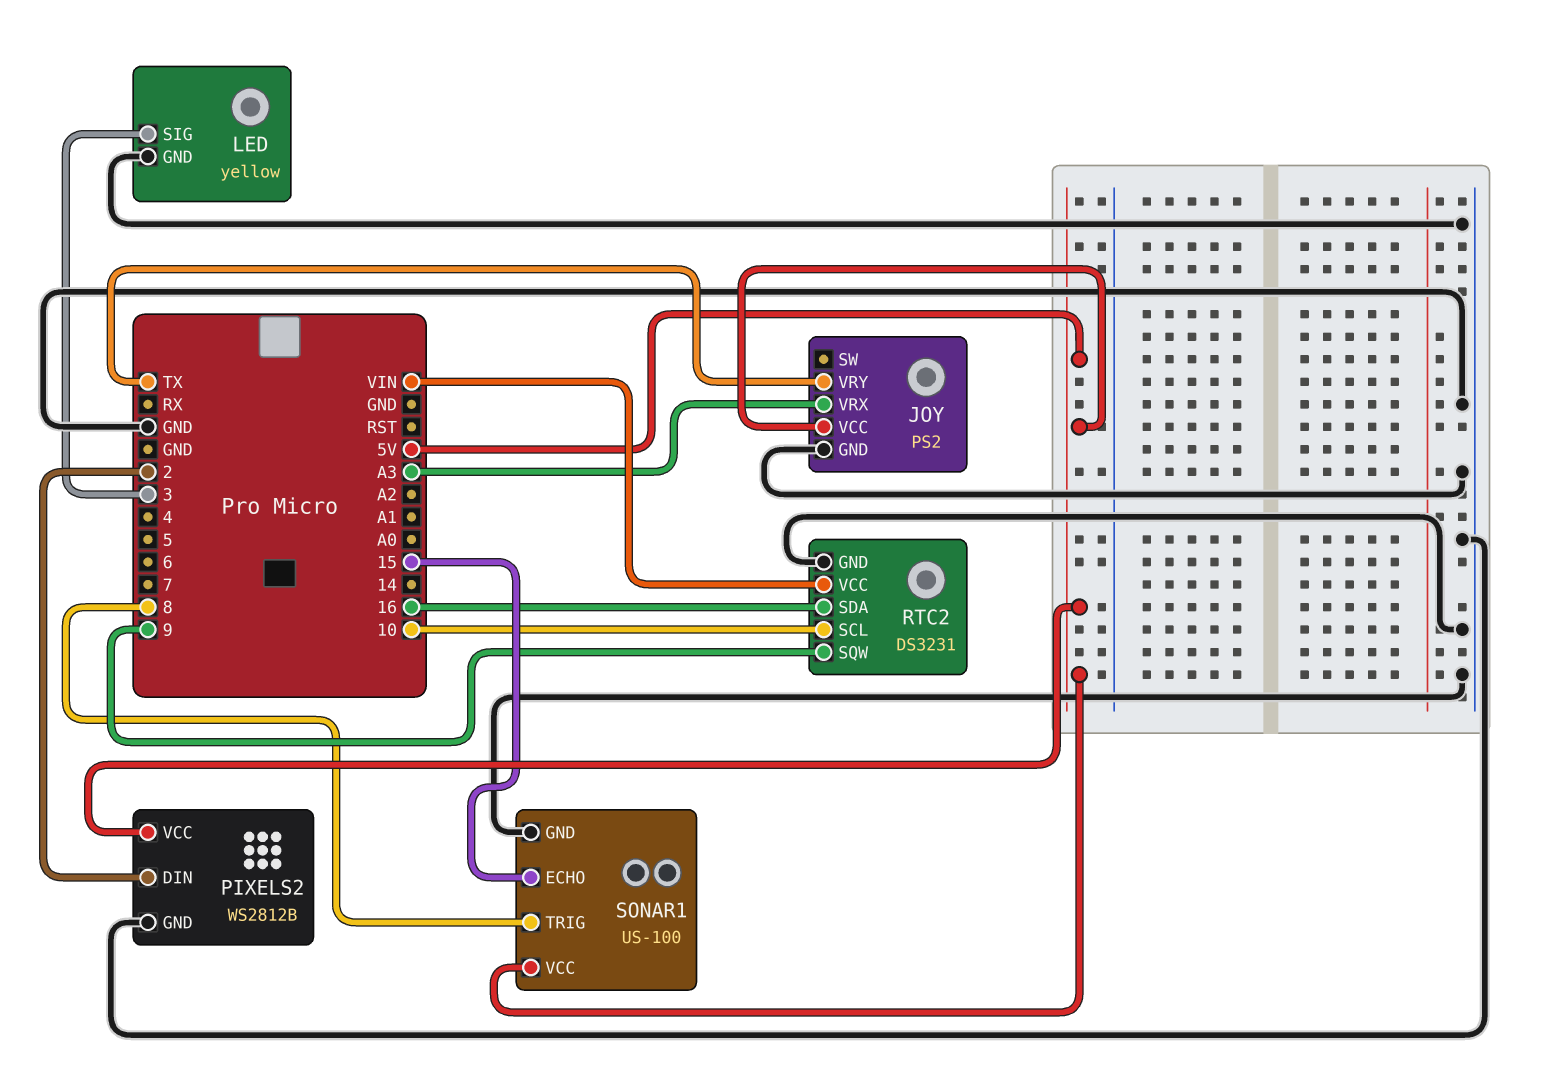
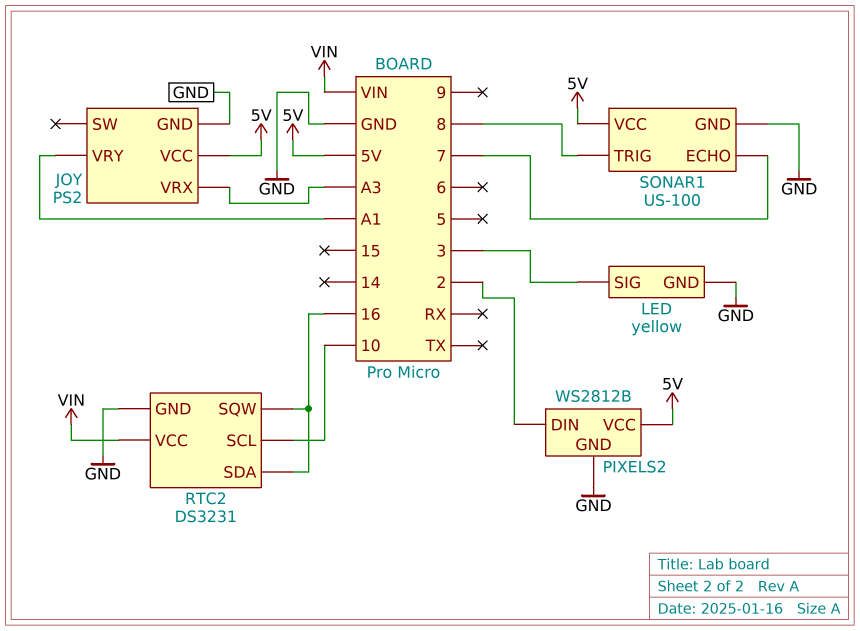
JOY pin VRY: TX -> A1
RTC2 pin SQW: 9 -> 16
SONAR1 pin ECHO: 15 -> 7

